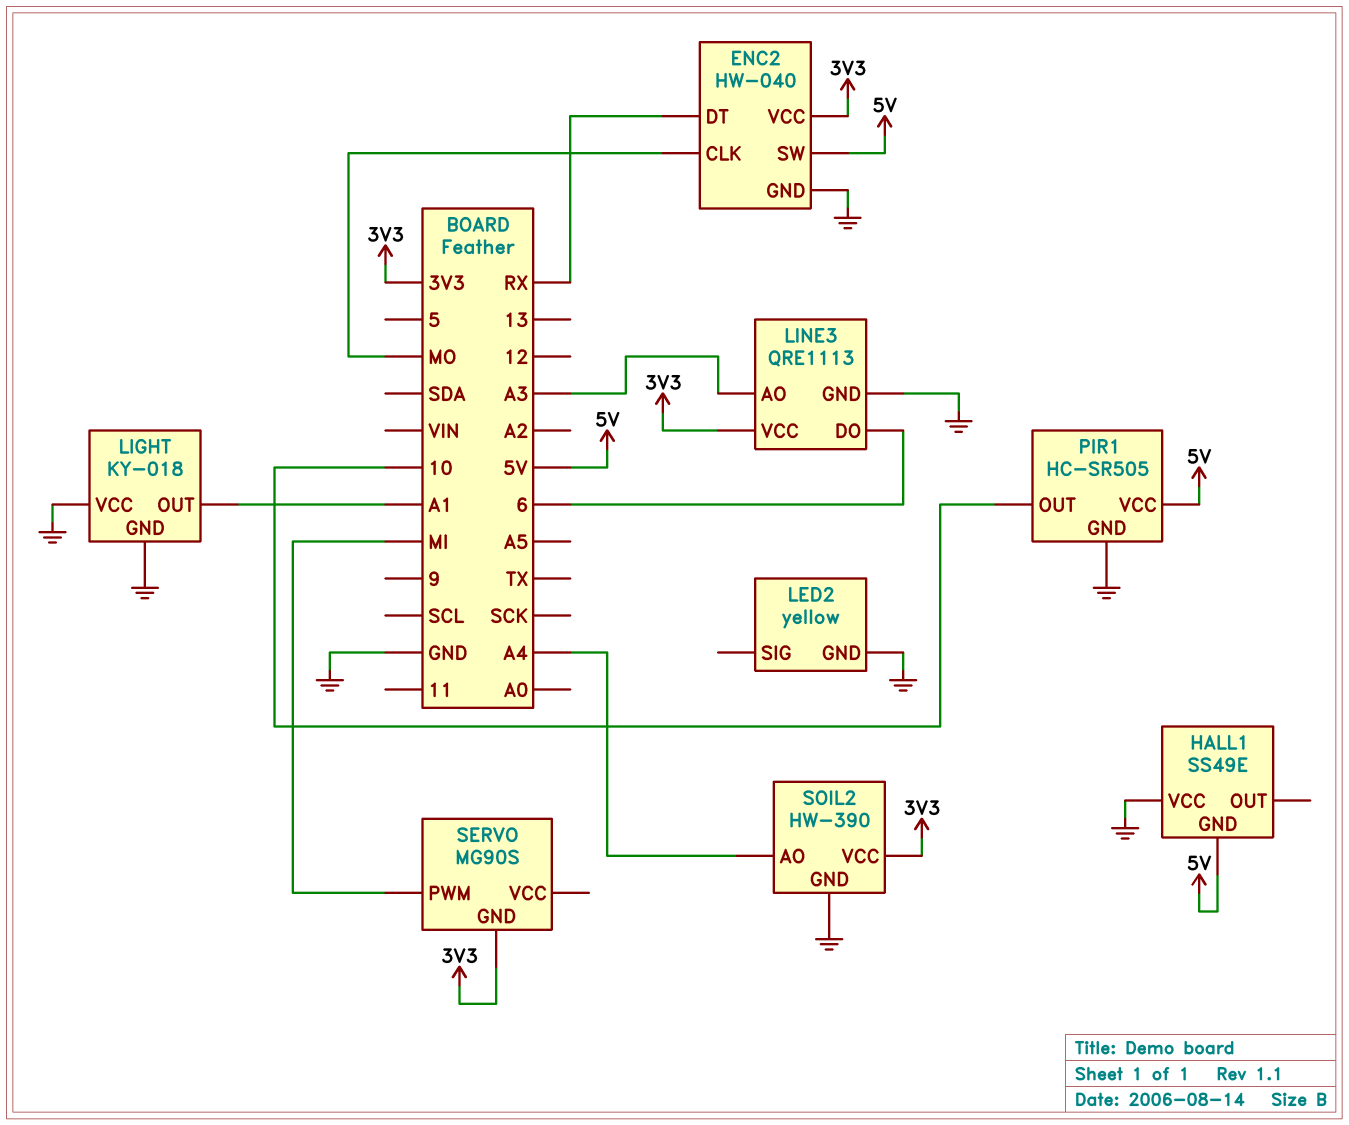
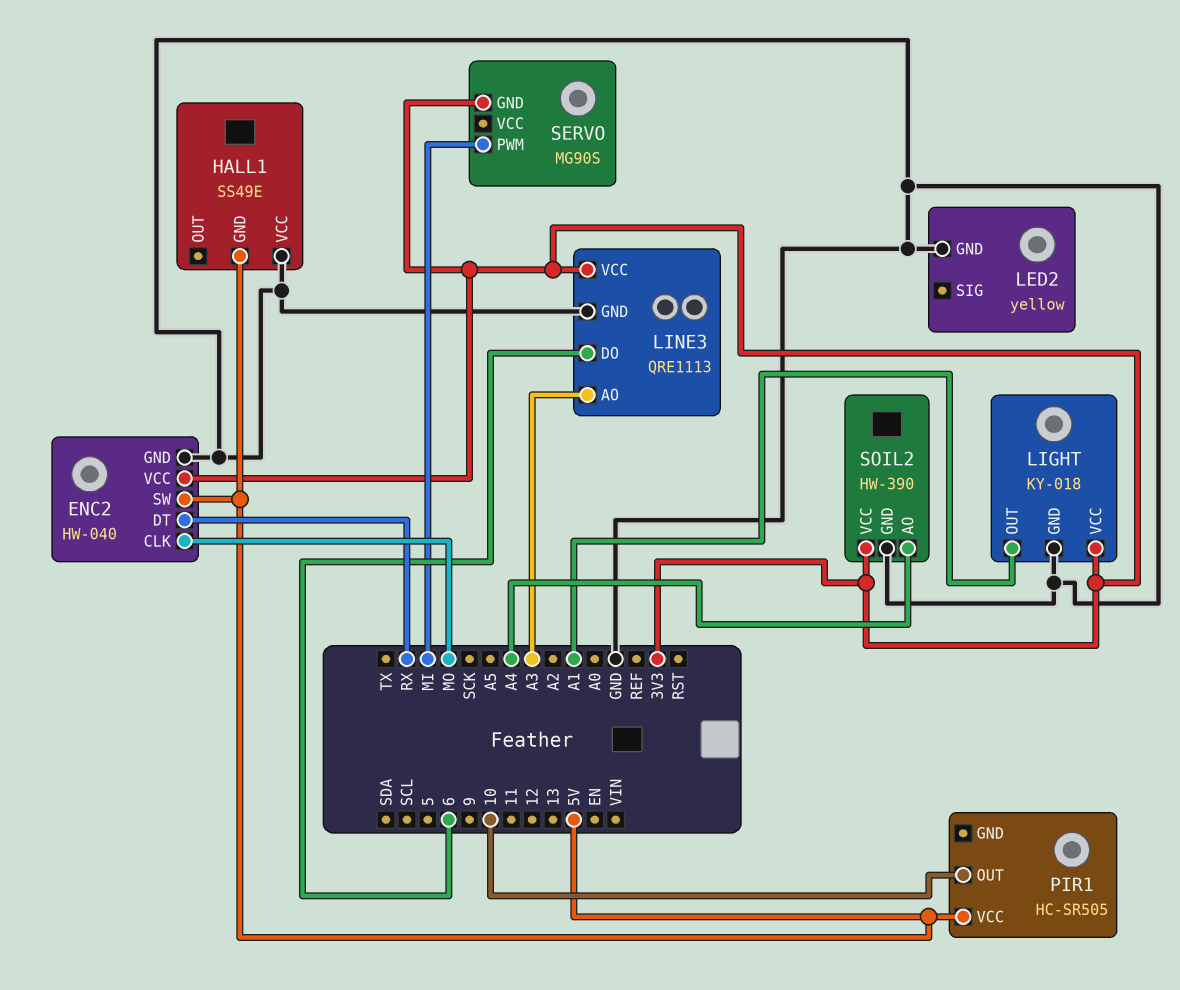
LIGHT pin VCC: GND -> 3V3
PIR1 pin GND: GND -> none

